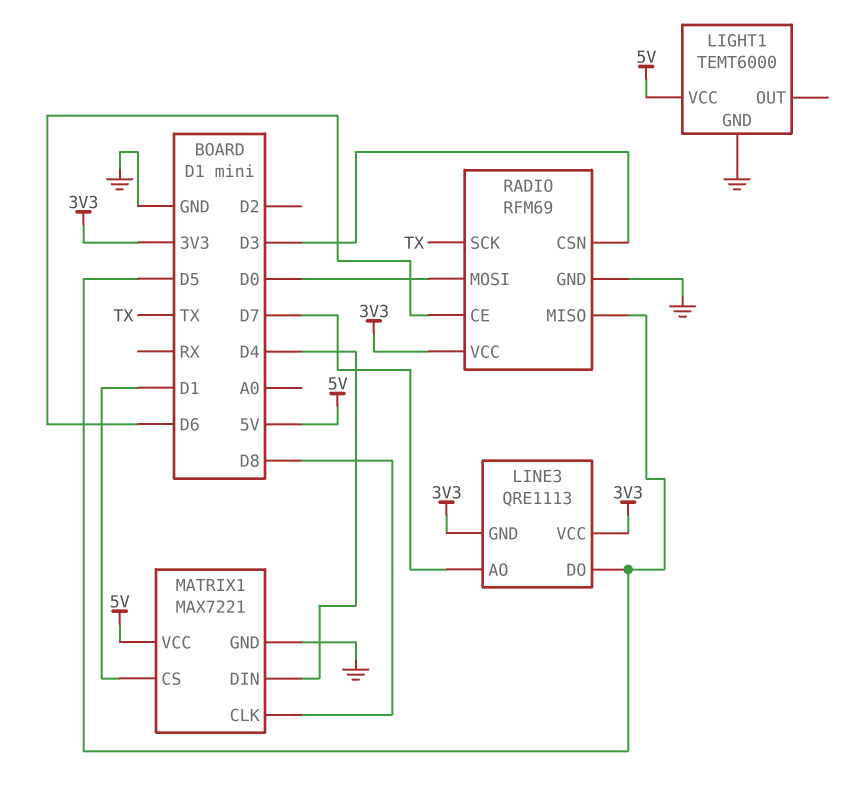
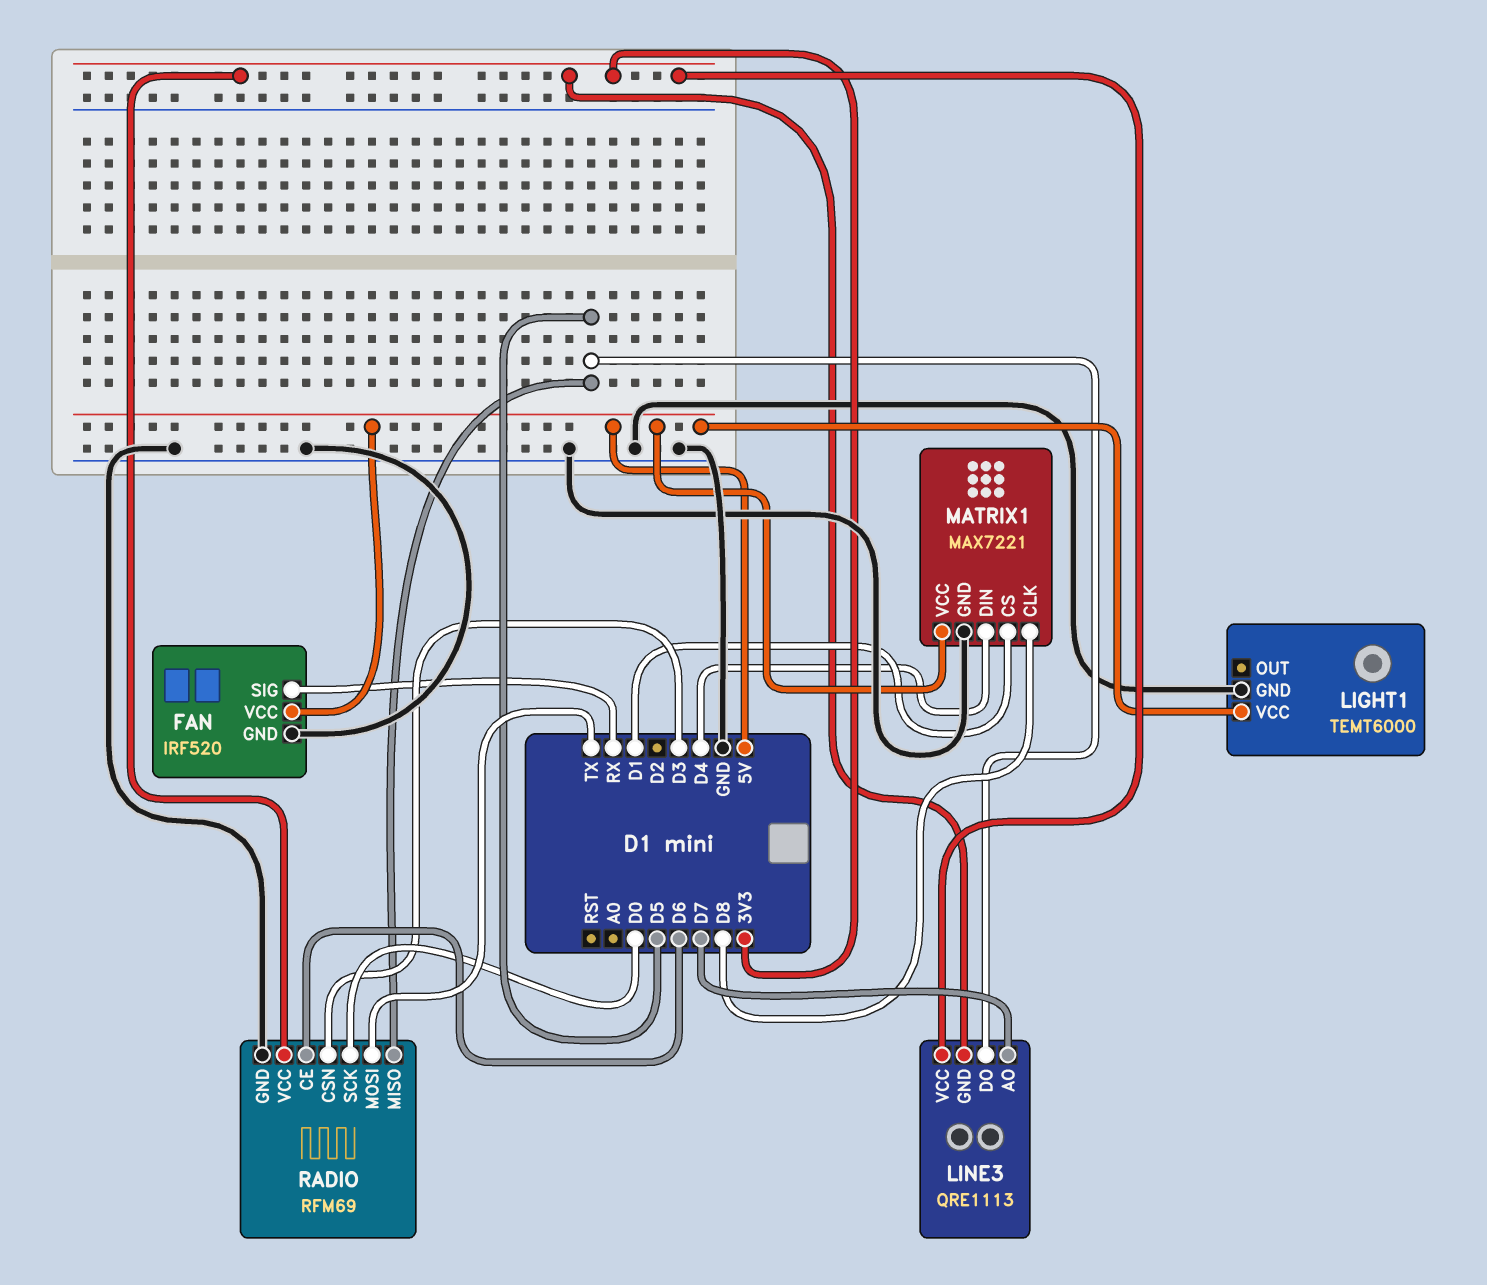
FAN: none -> IRF520
FAN pin GND: none -> GND
FAN pin SIG: none -> RX
FAN pin VCC: none -> 5V
RADIO pin MOSI: D0 -> TX
RADIO pin SCK: TX -> D0

